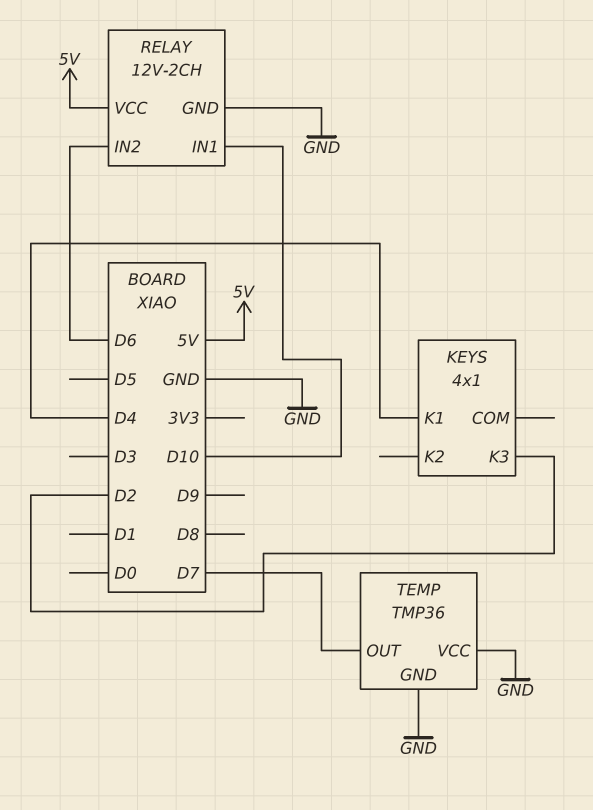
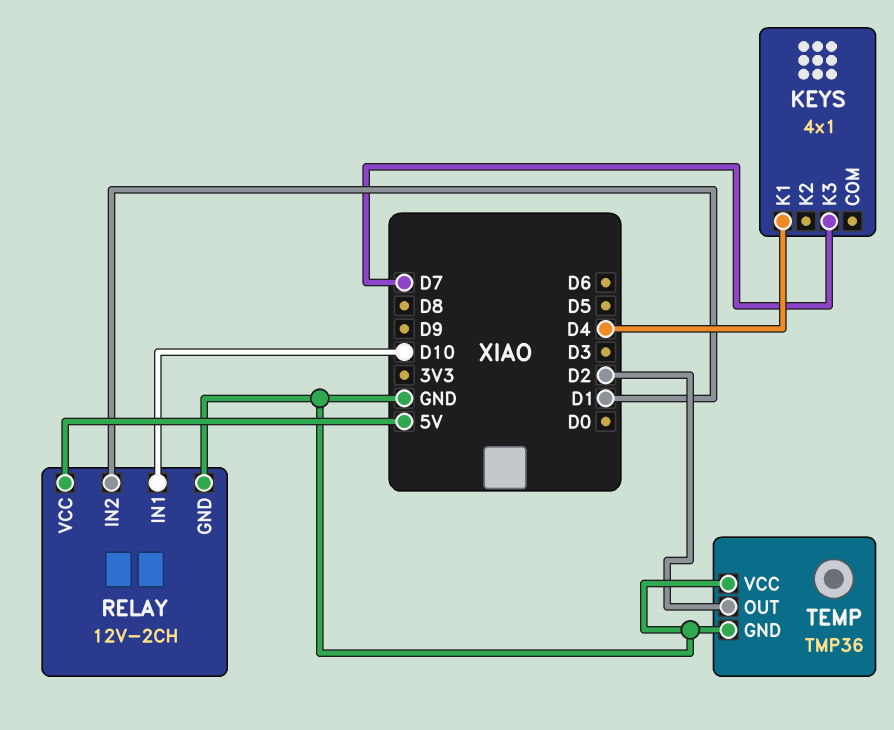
KEYS pin K3: D2 -> D7
RELAY pin IN2: D6 -> D1
TEMP pin OUT: D7 -> D2

